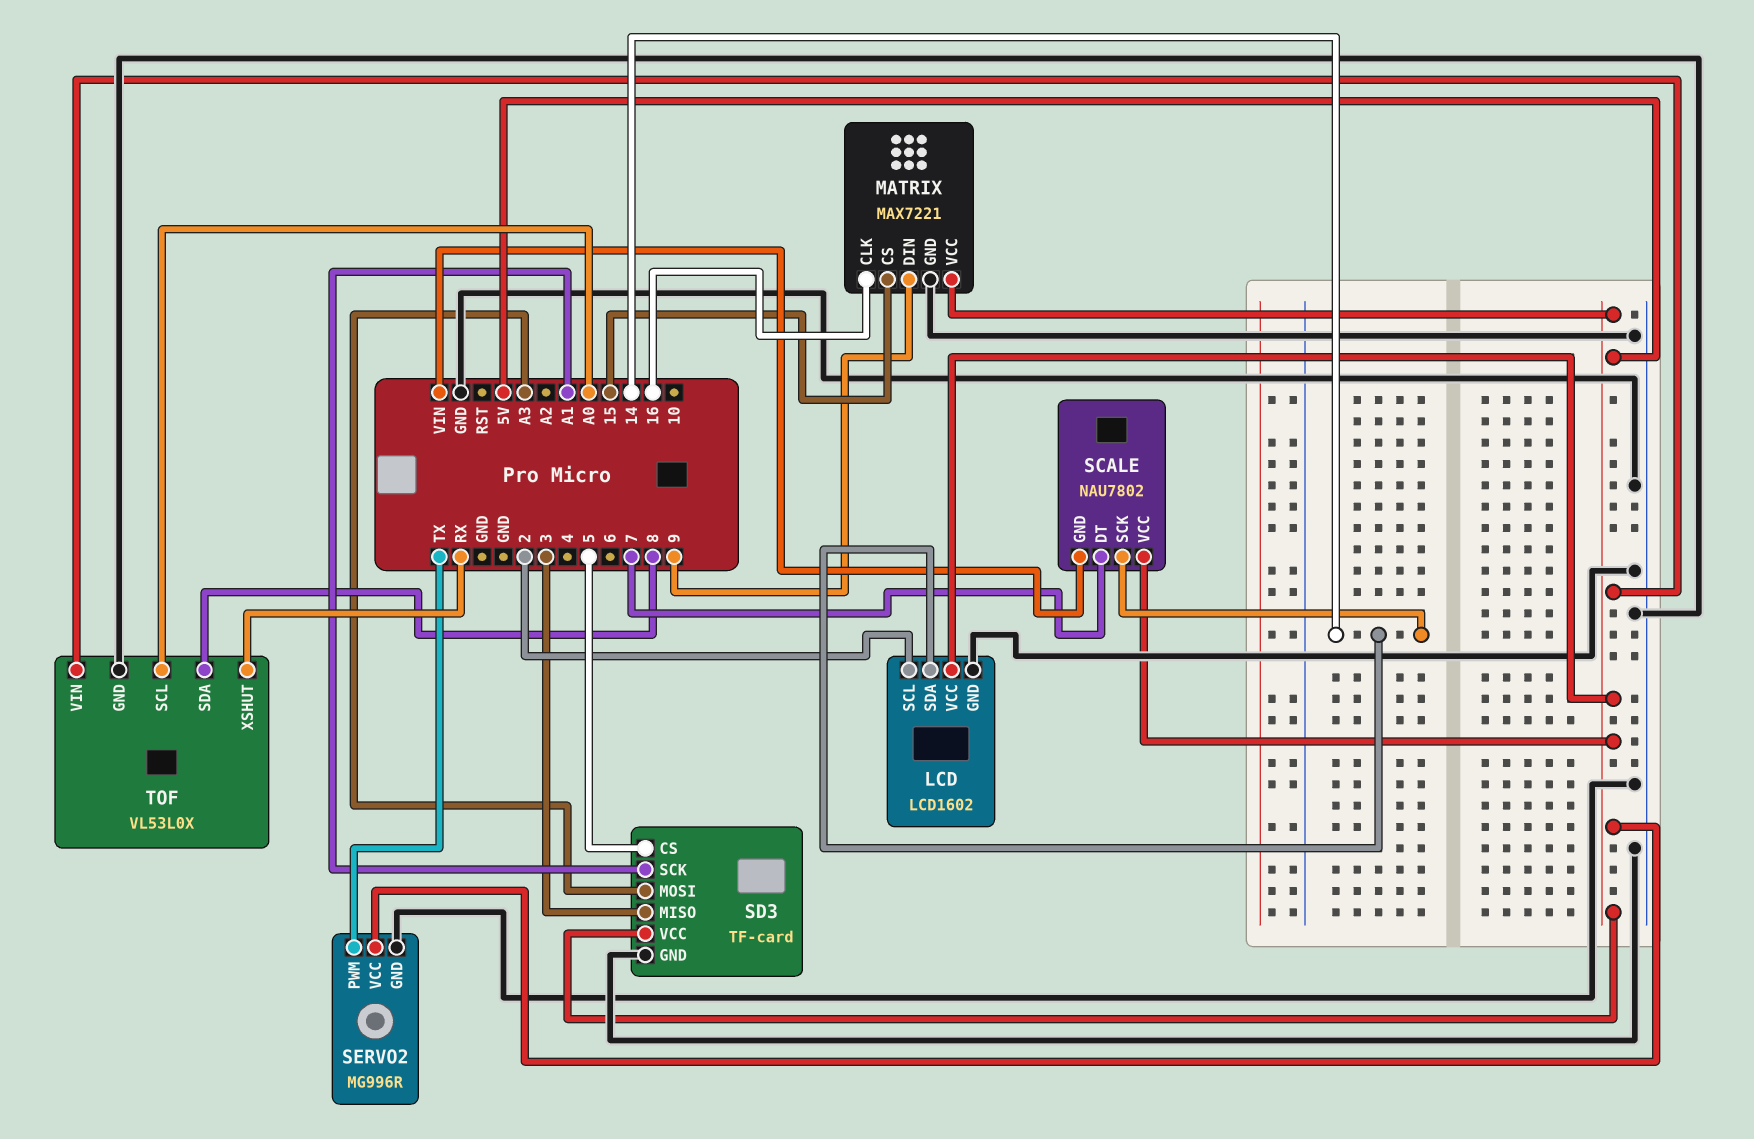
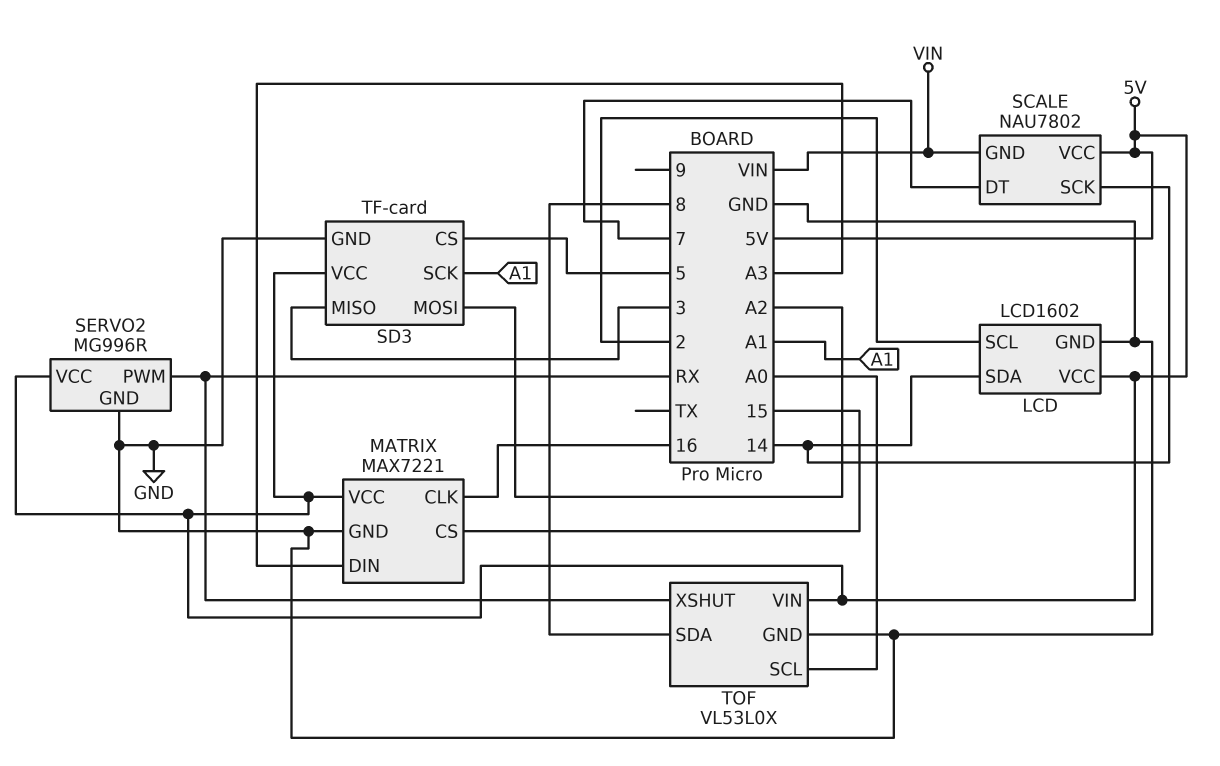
MATRIX pin DIN: 9 -> A3
SD3 pin MOSI: A3 -> A2
SERVO2 pin PWM: TX -> RX

